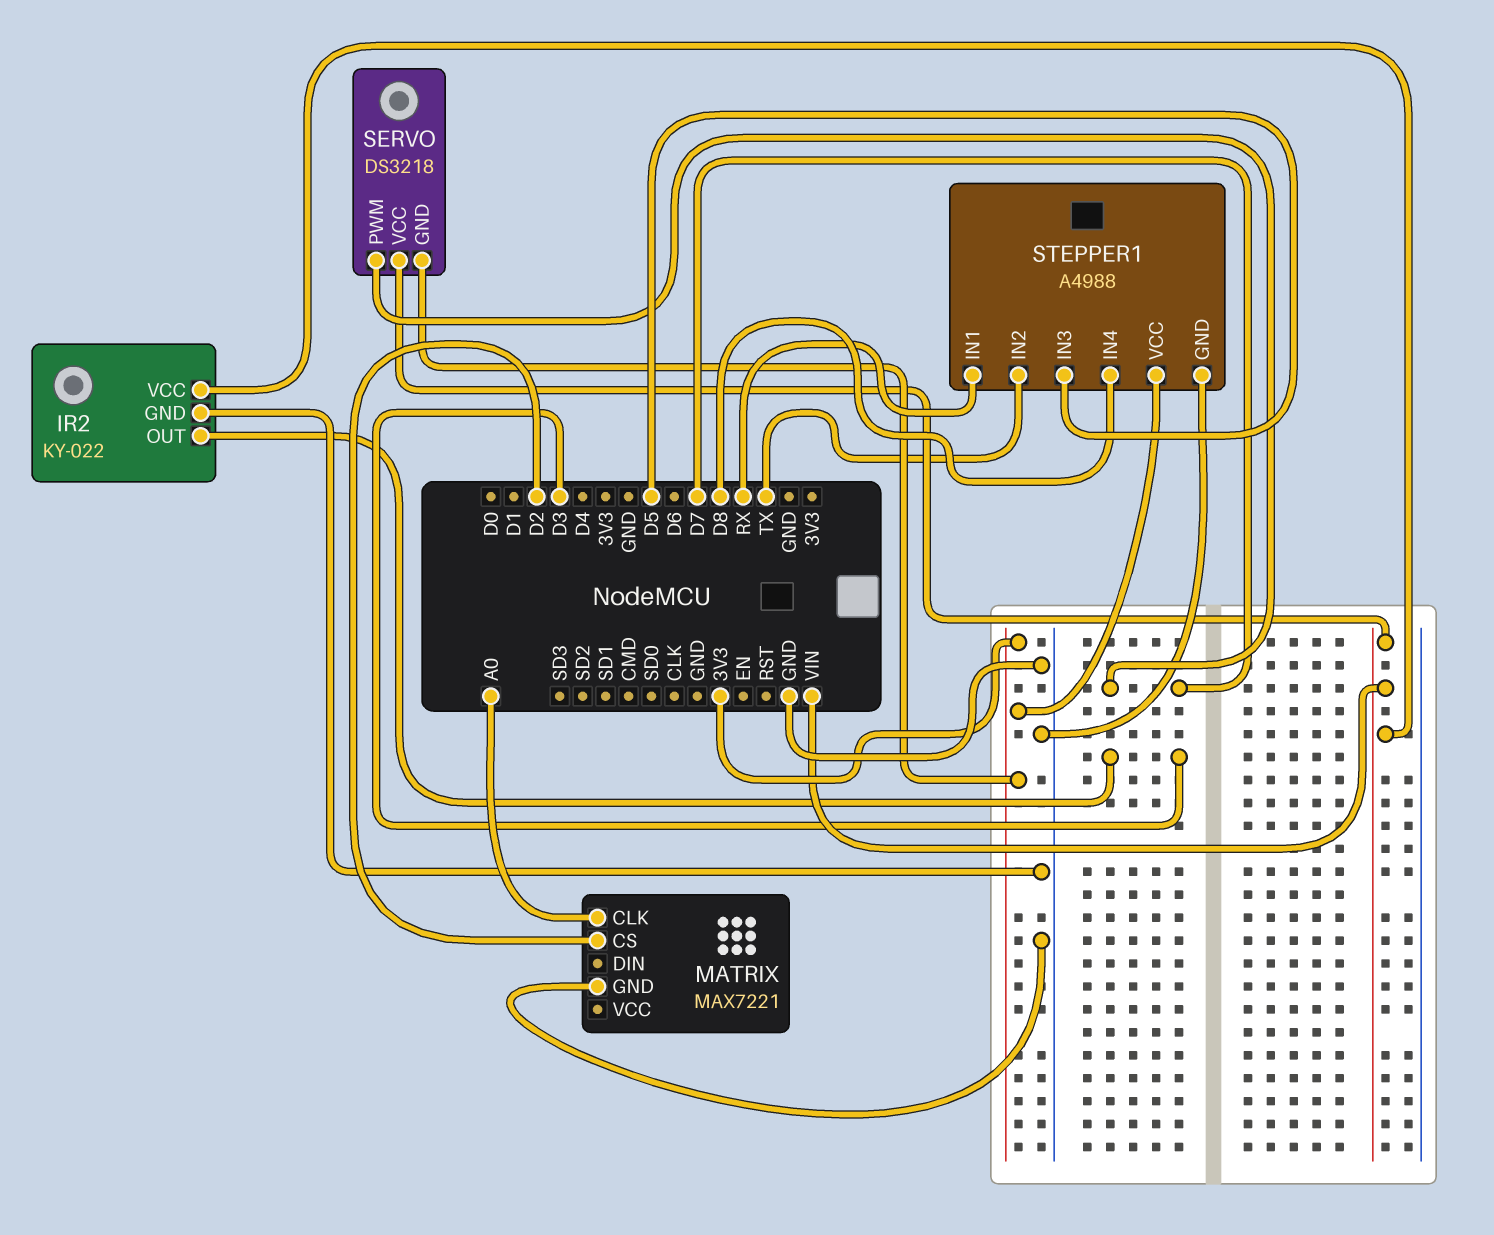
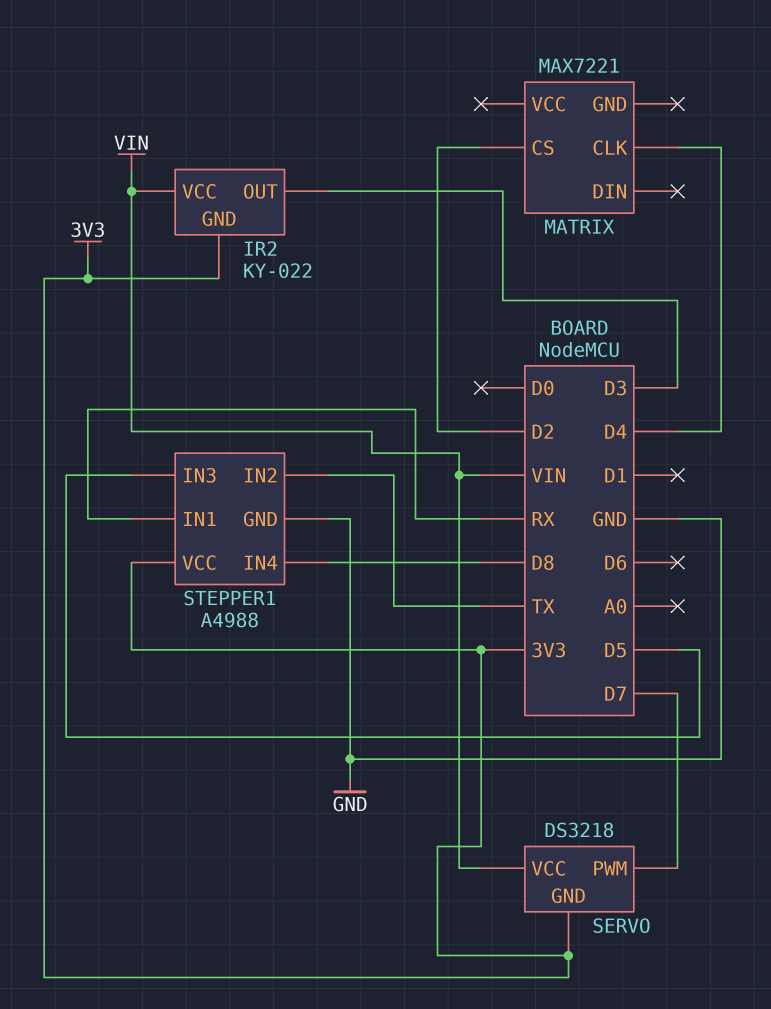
IR2 pin GND: GND -> 3V3
MATRIX pin CLK: A0 -> D4
MATRIX pin GND: GND -> none

